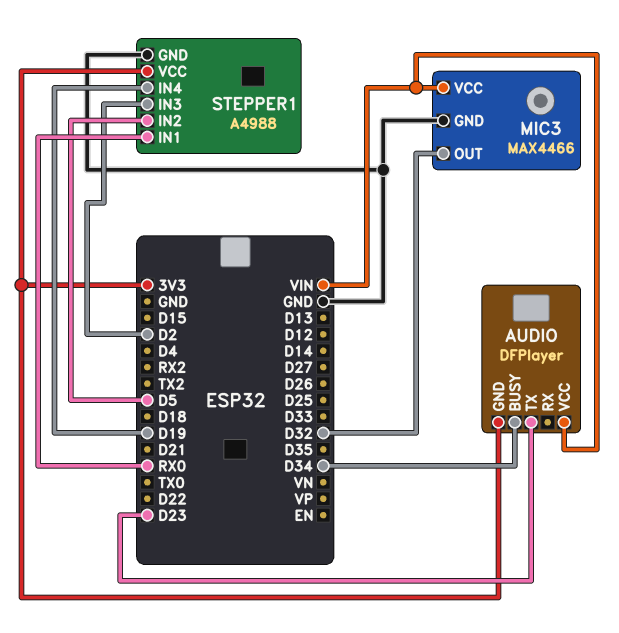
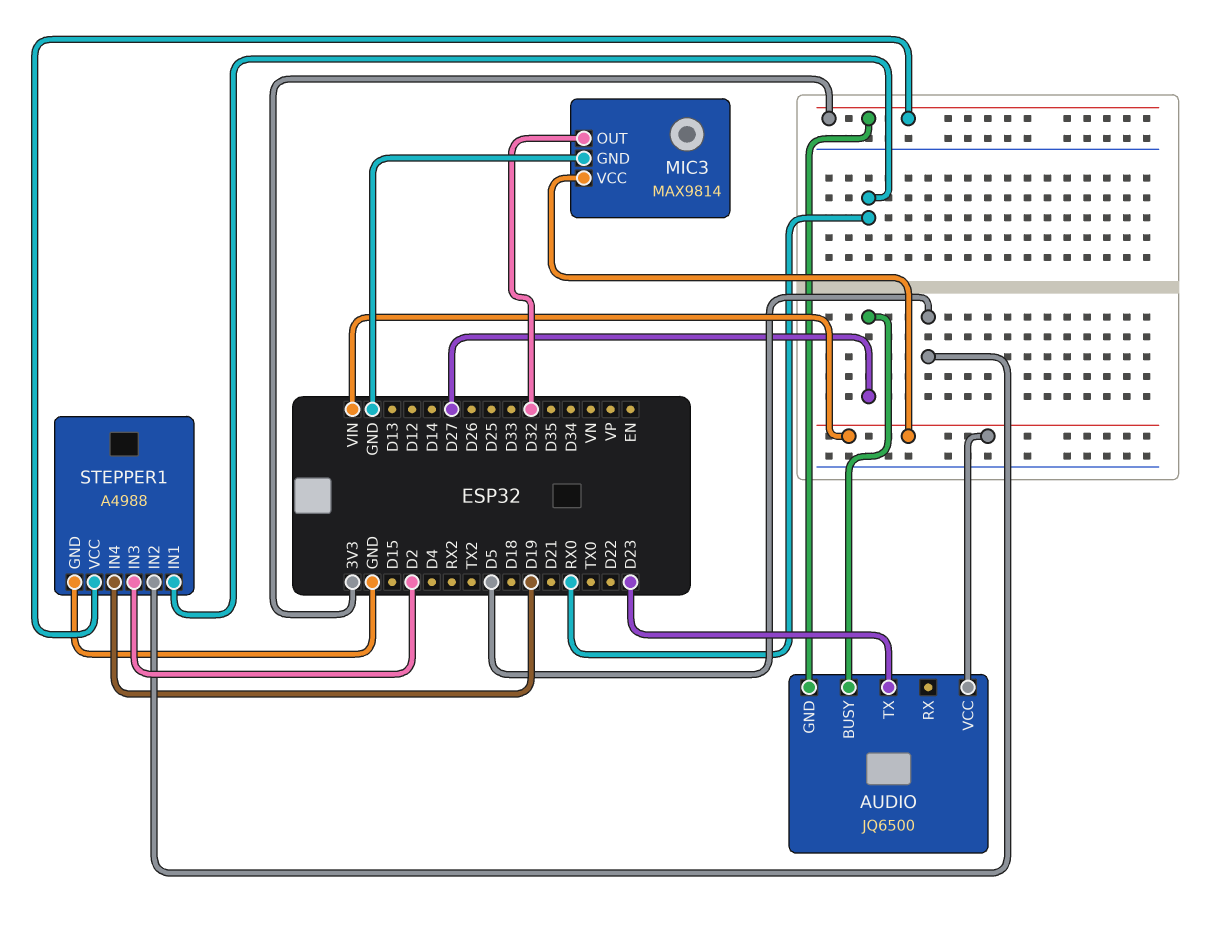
AUDIO: DFPlayer -> JQ6500
AUDIO pin BUSY: D34 -> D27
MIC3: MAX4466 -> MAX9814

